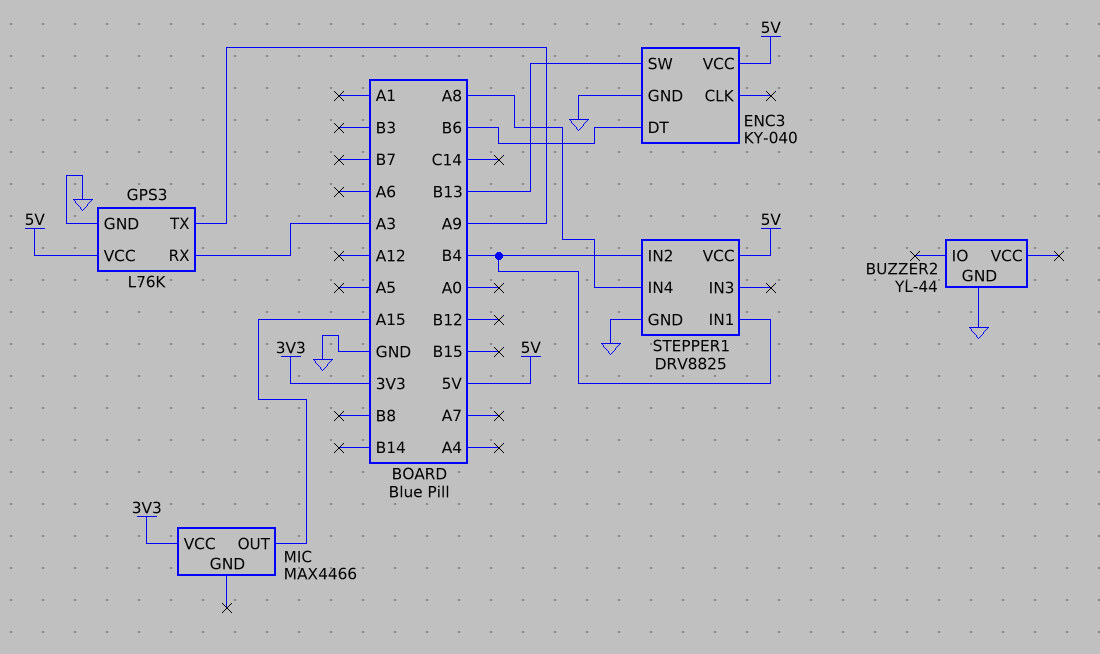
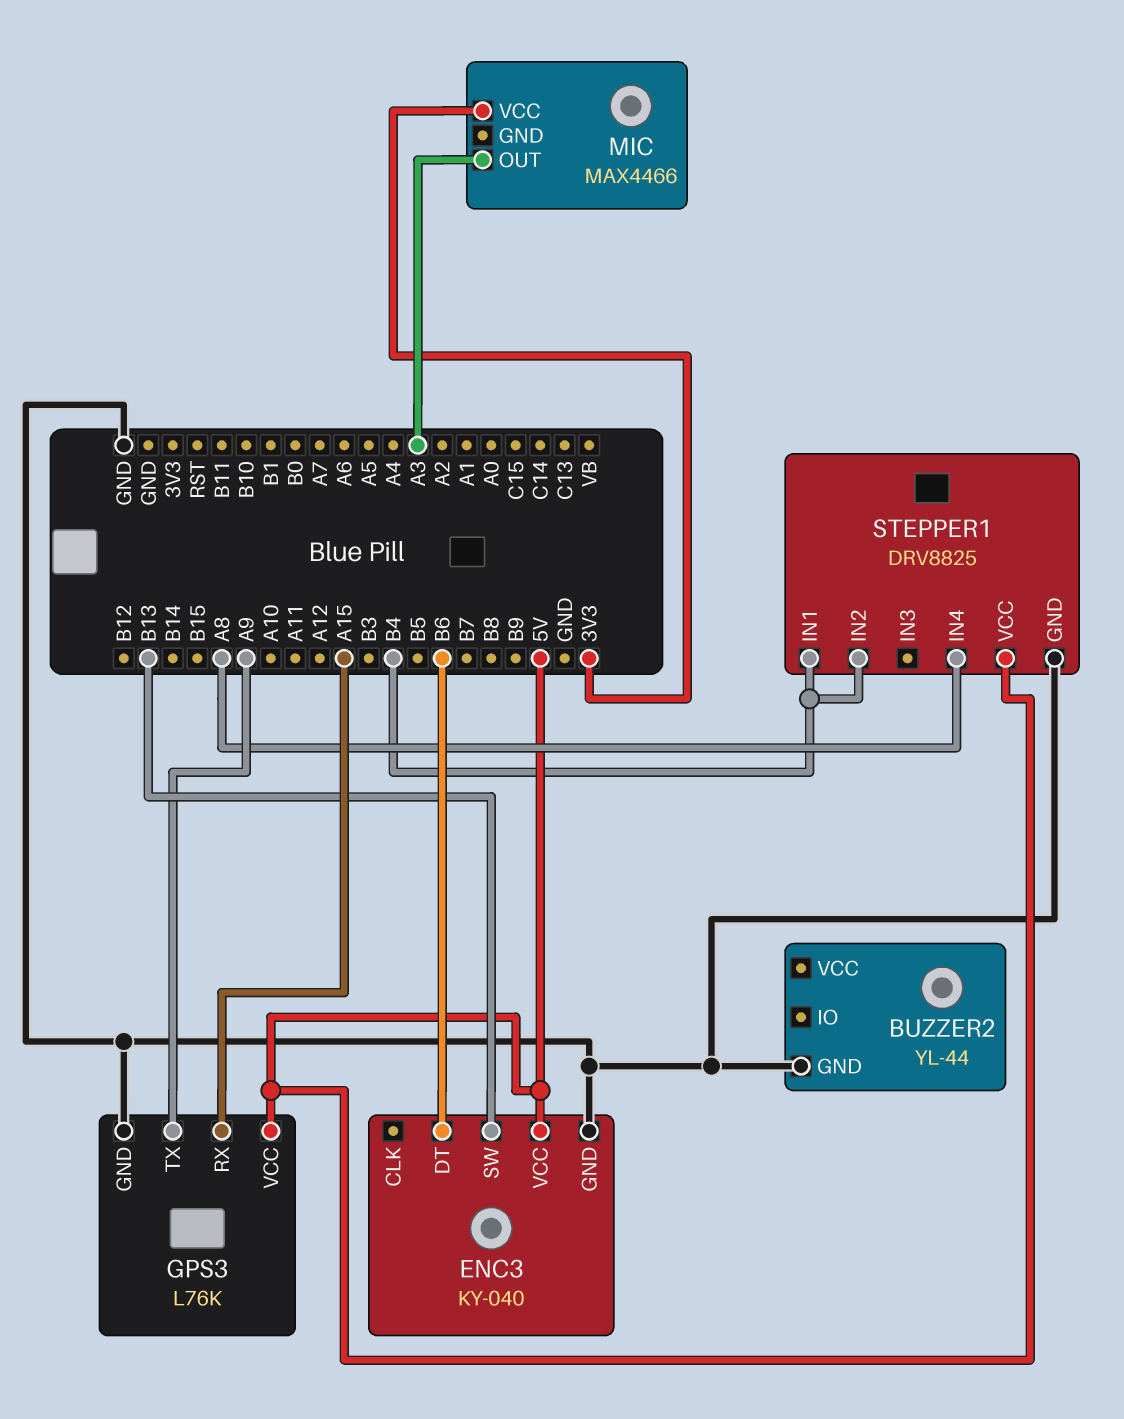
GPS3 pin RX: A3 -> A15
MIC pin OUT: A15 -> A3

